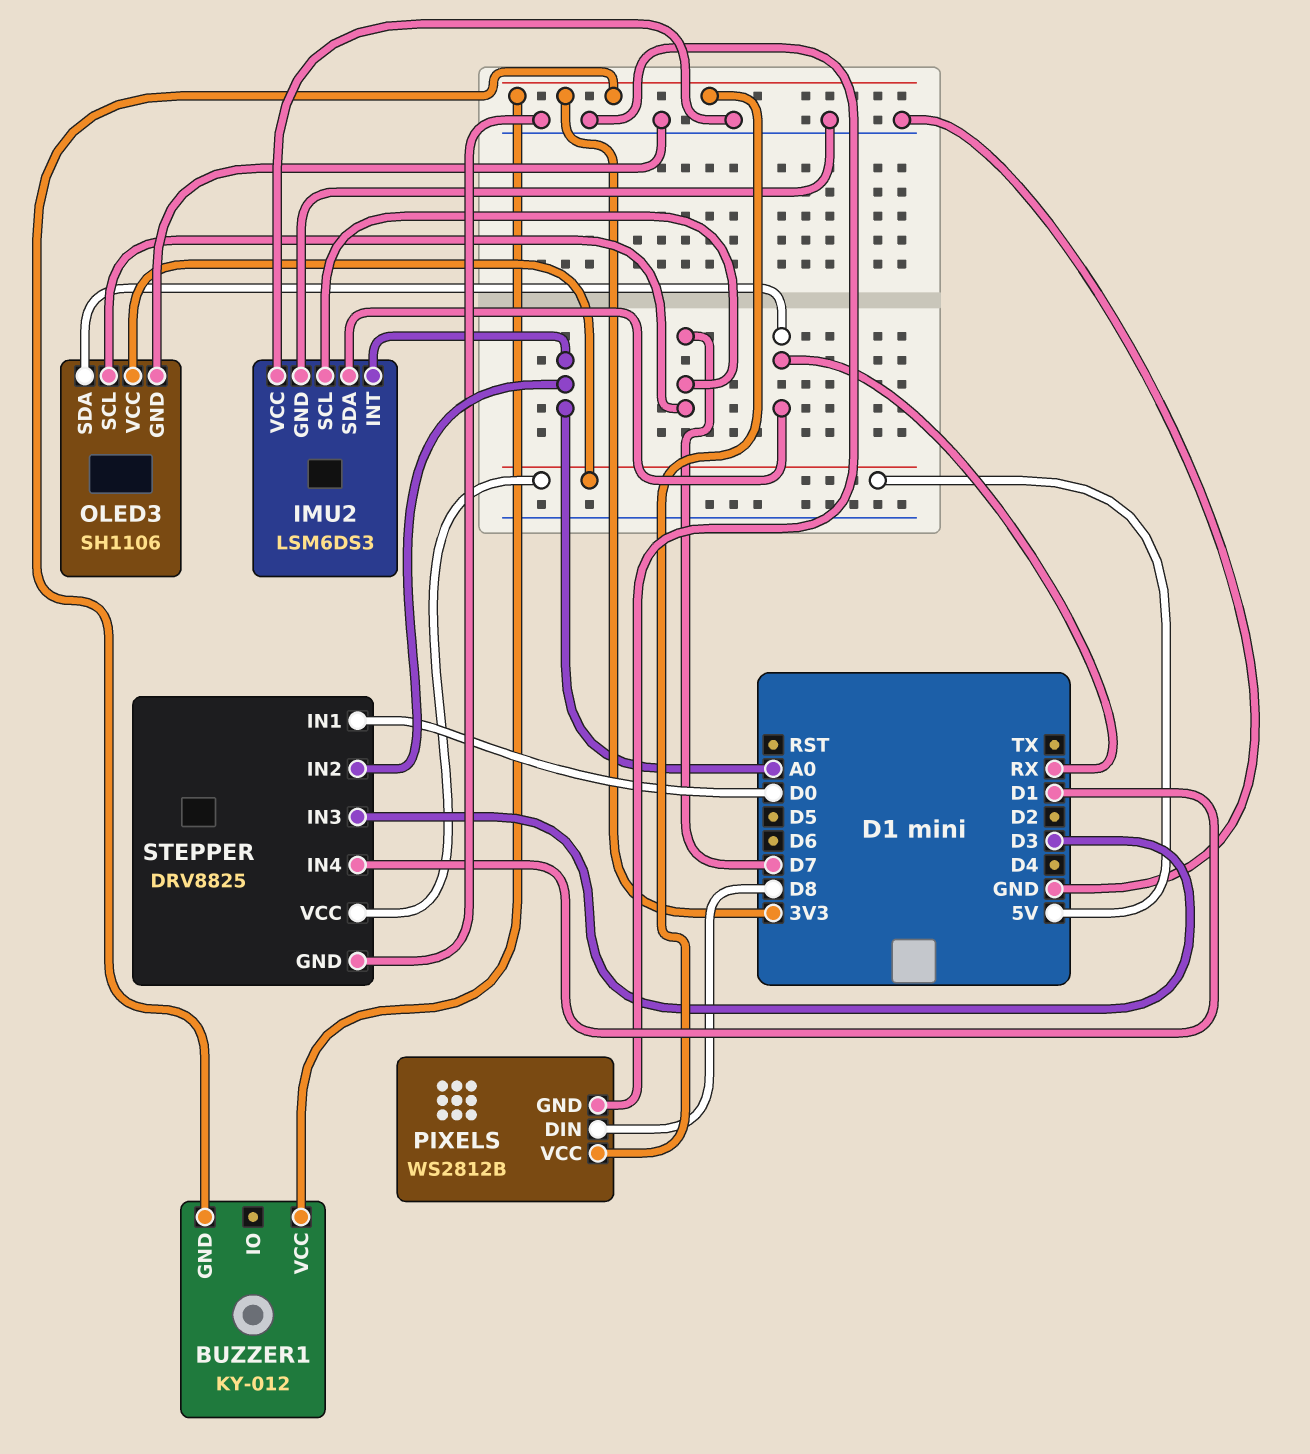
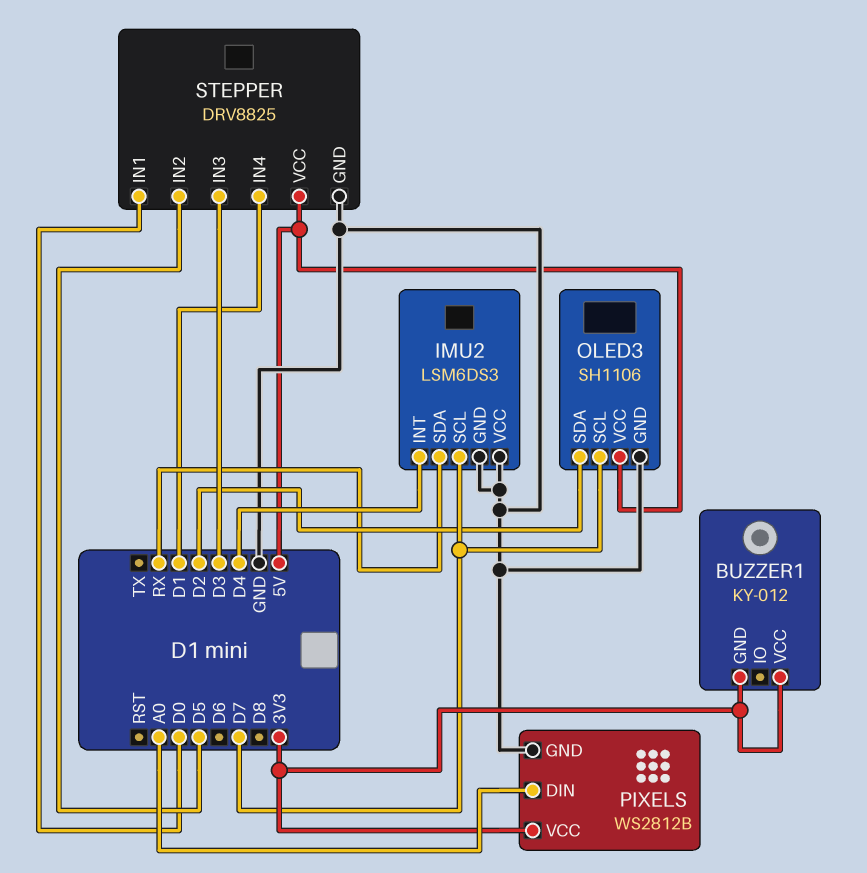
IMU2 pin INT: A0 -> D4
OLED3 pin SDA: RX -> D2
PIXELS pin DIN: D8 -> A0
STEPPER pin IN2: A0 -> D5

